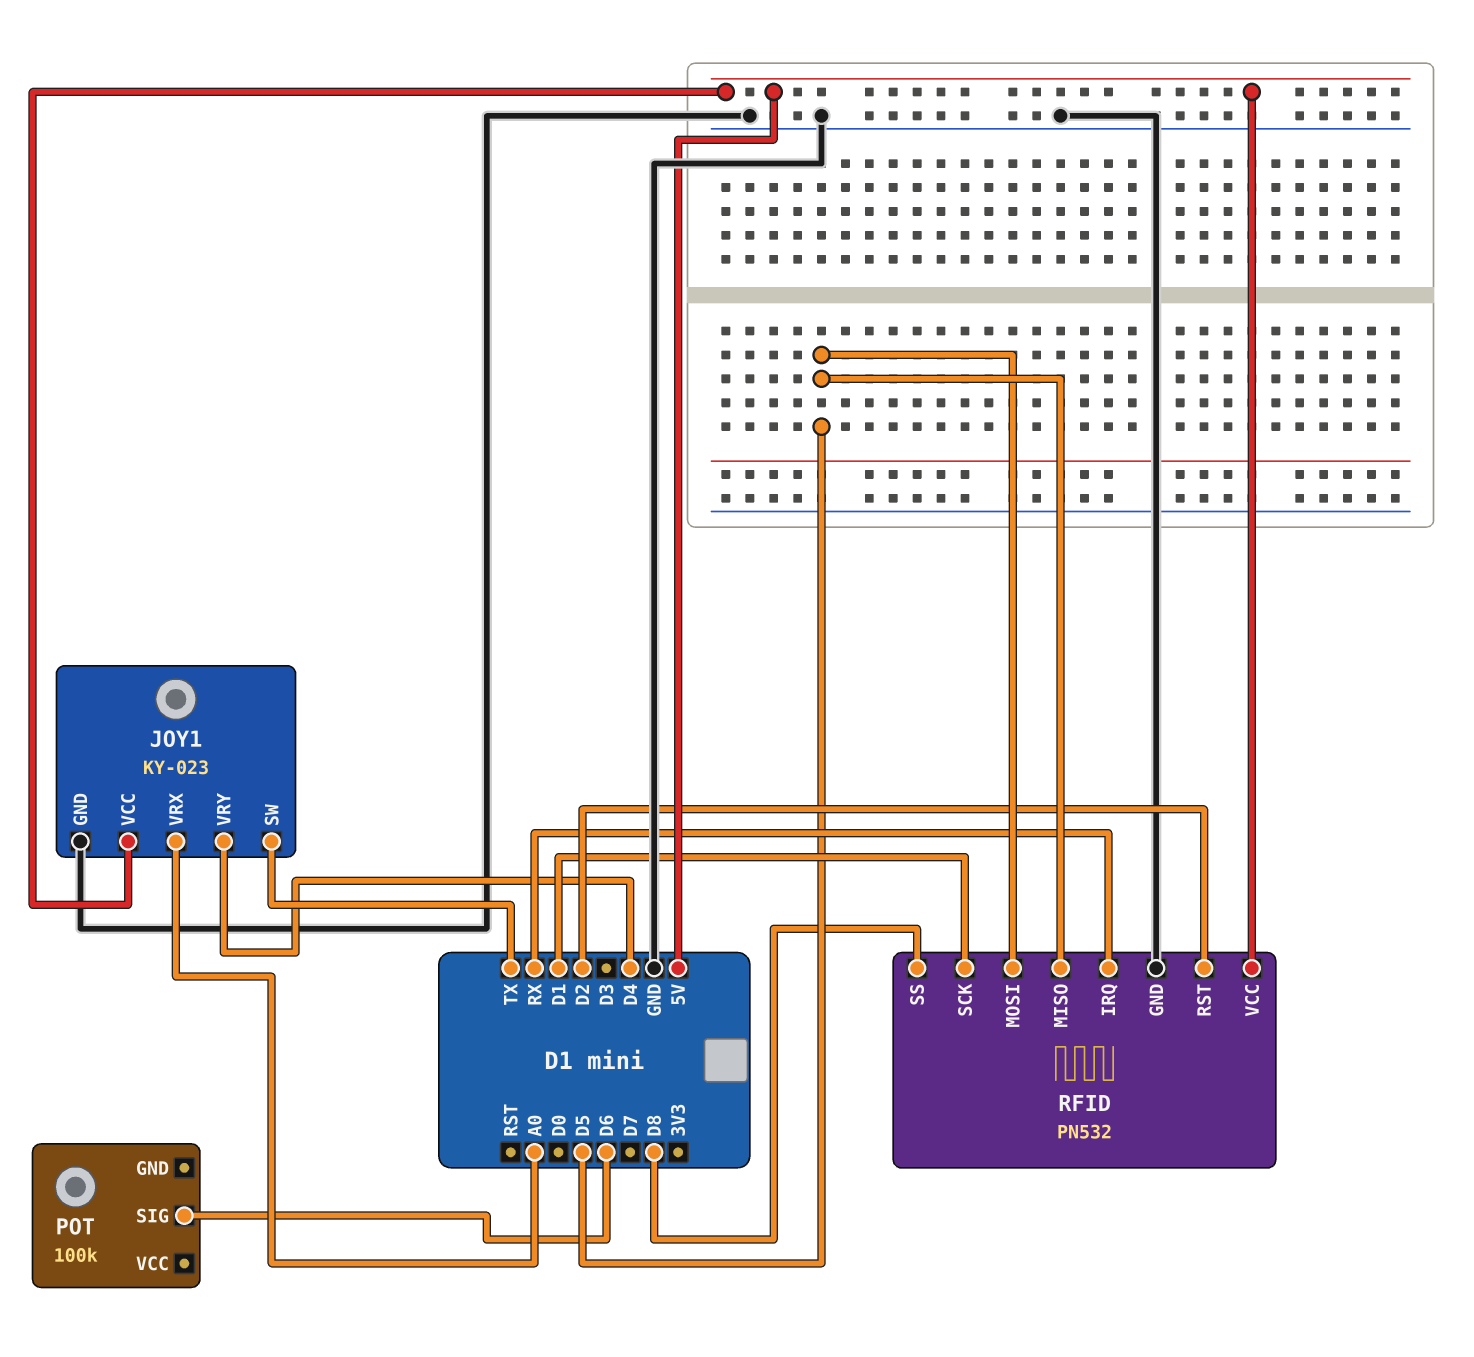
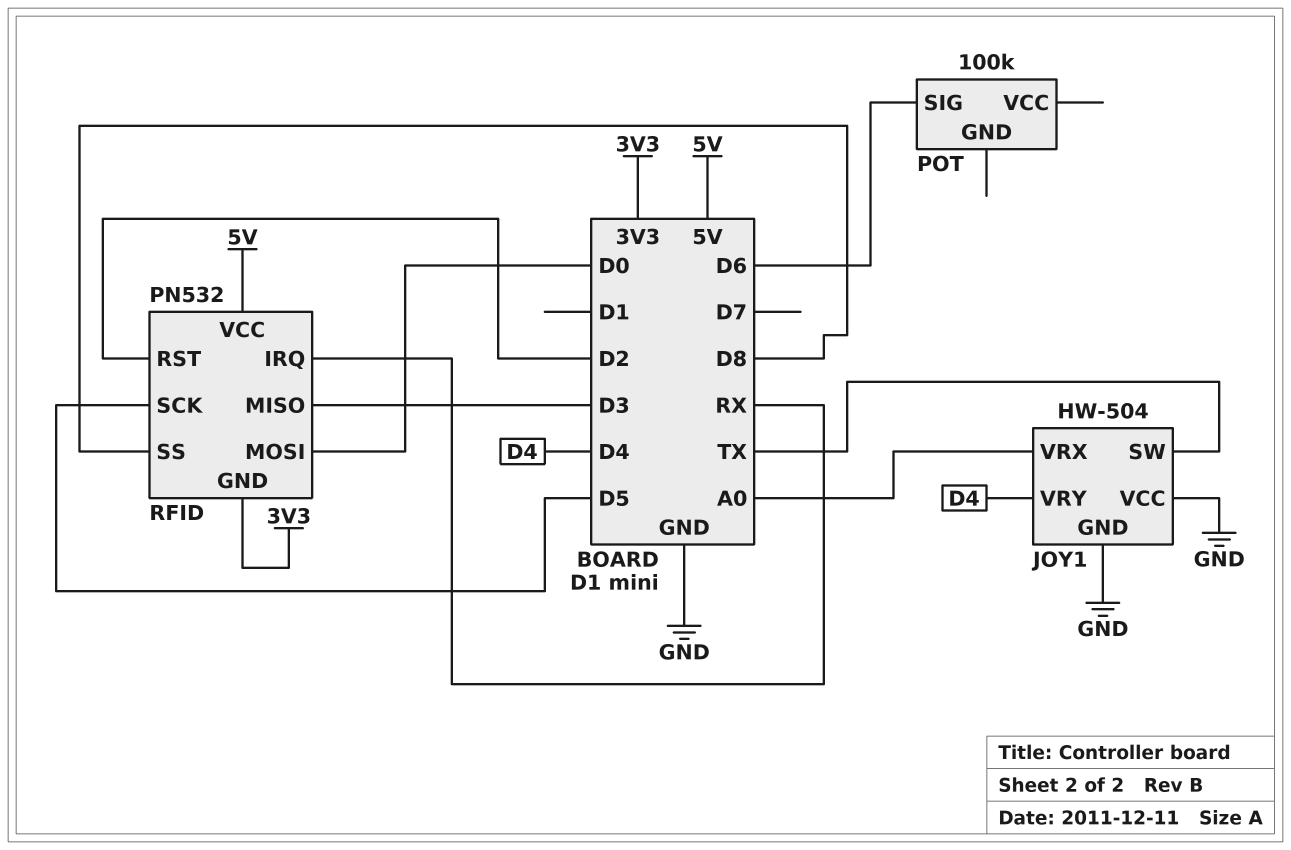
JOY1: KY-023 -> HW-504
JOY1 pin VCC: 5V -> GND
RFID pin GND: GND -> 3V3
RFID pin MISO: D5 -> D3
RFID pin MOSI: D5 -> D0
RFID pin SCK: D1 -> D5

